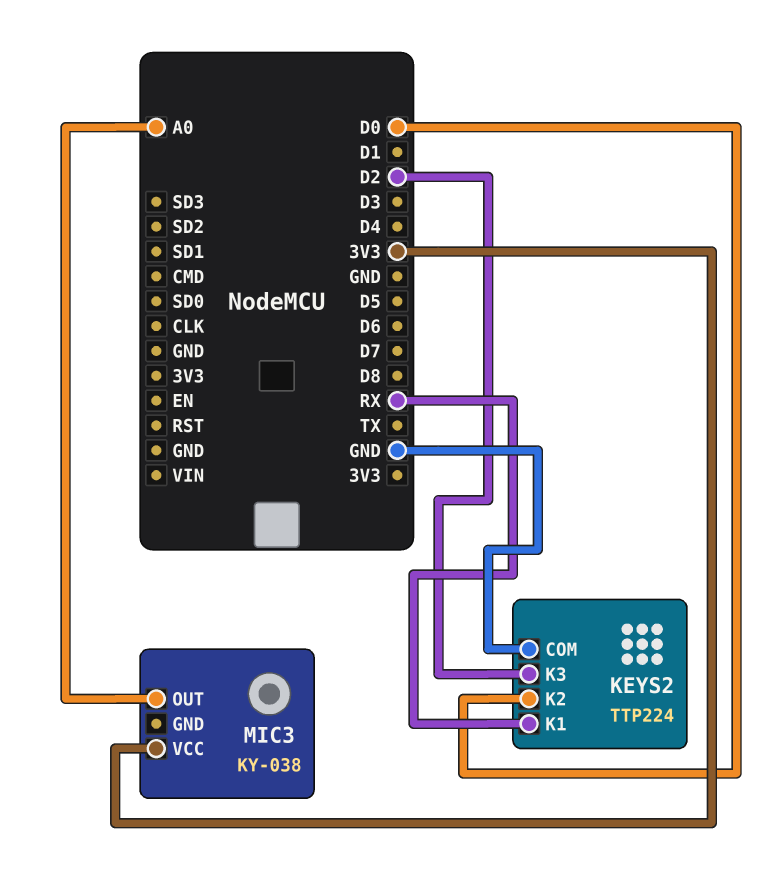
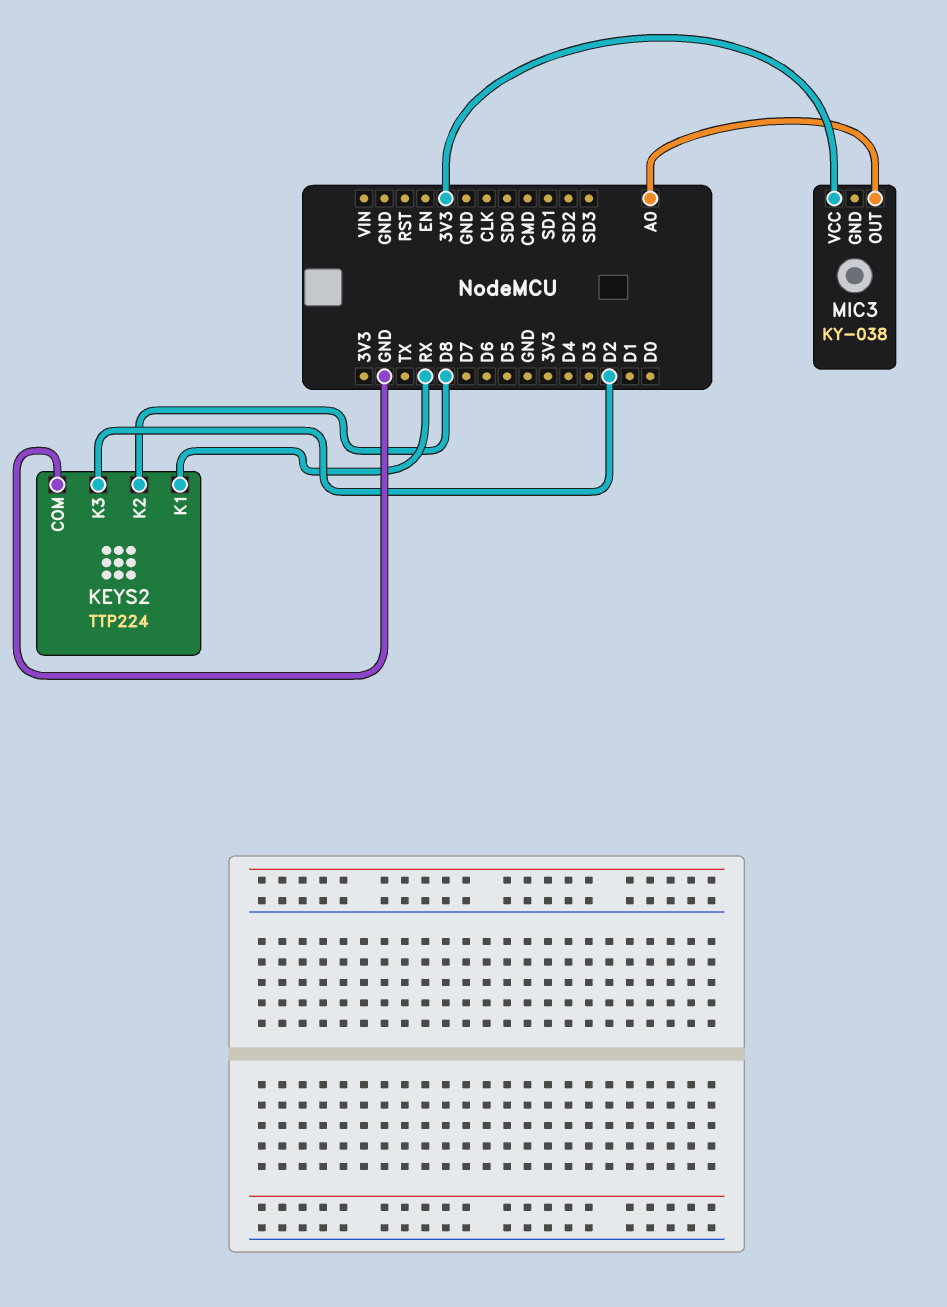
KEYS2 pin K2: D0 -> D8

